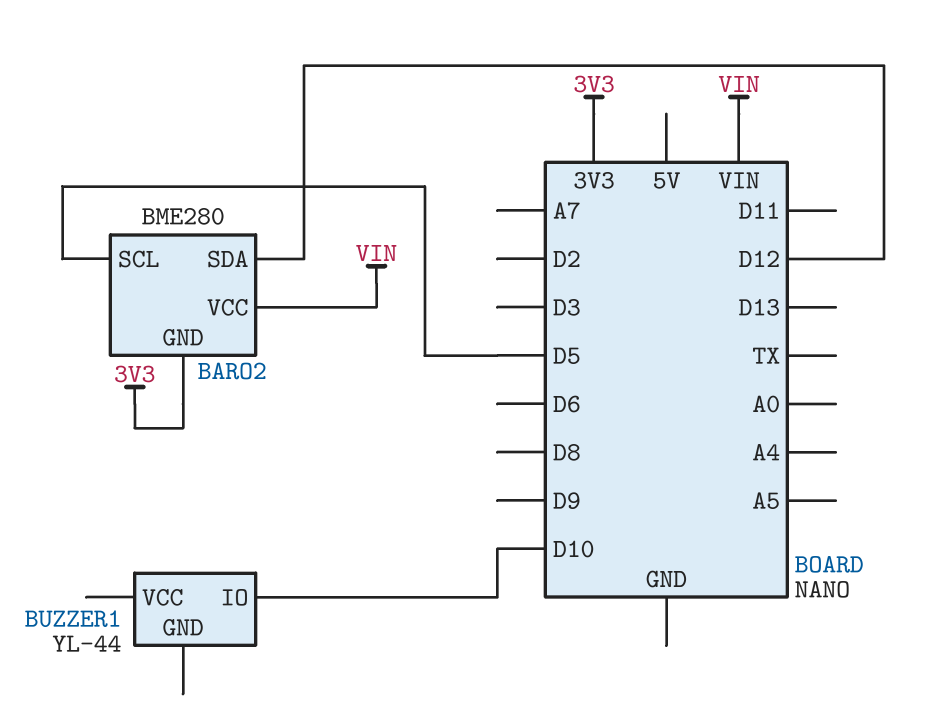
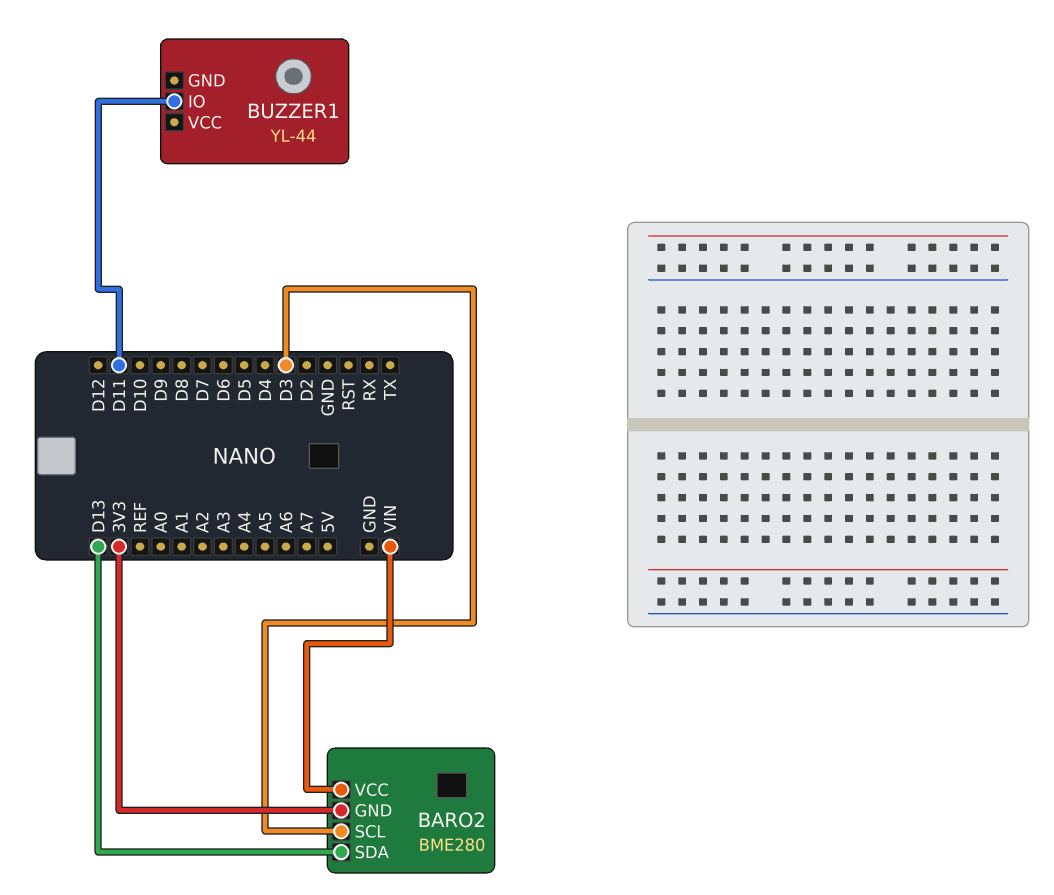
BARO2 pin SCL: D5 -> D3
BARO2 pin SDA: D12 -> D13
BUZZER1 pin IO: D10 -> D11

